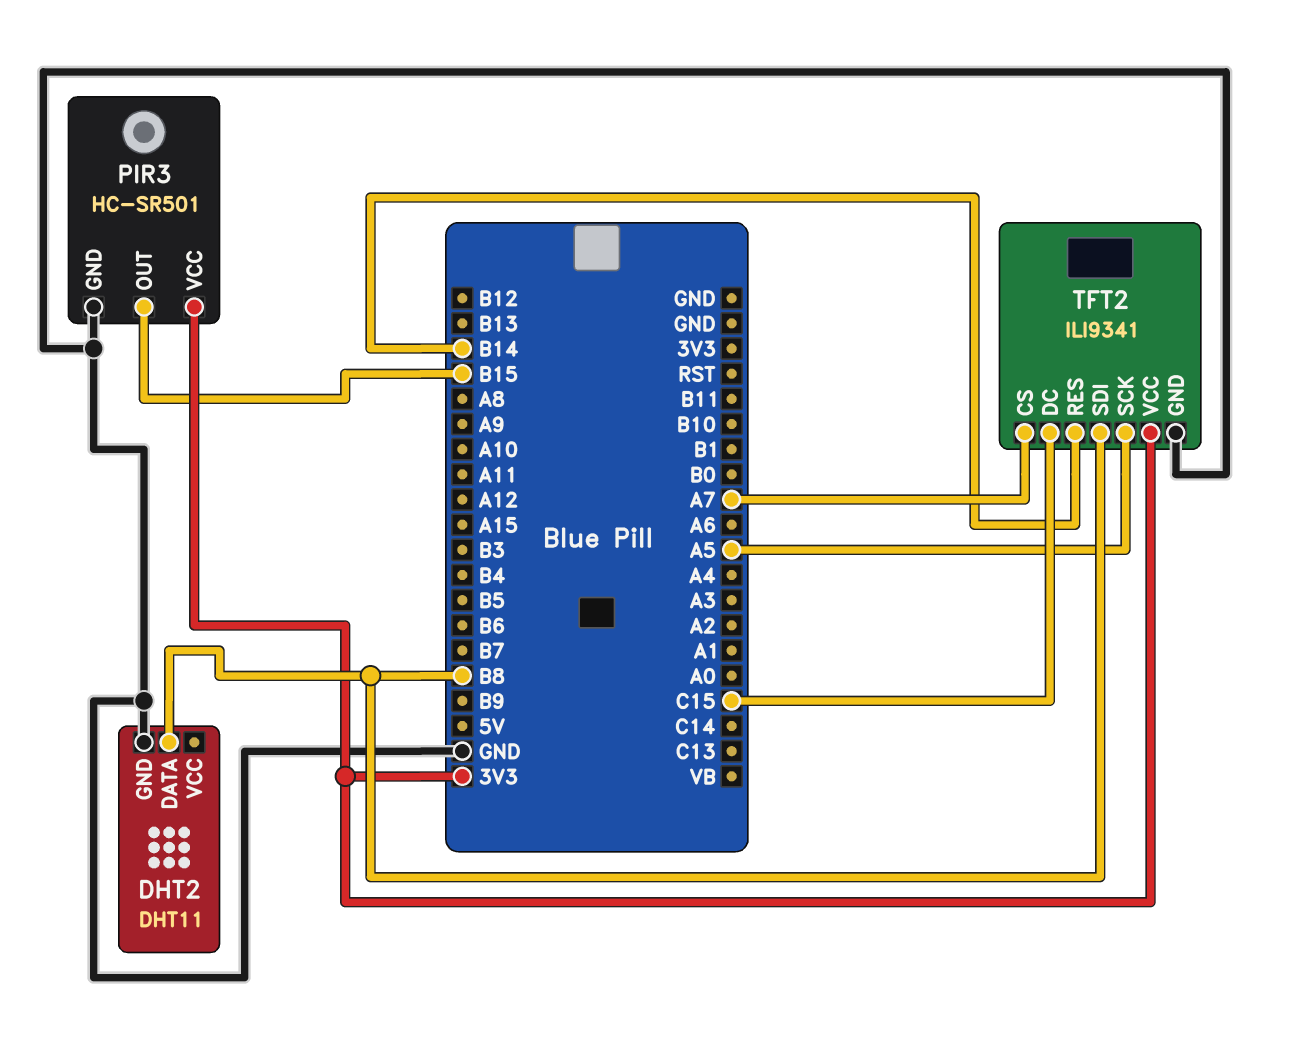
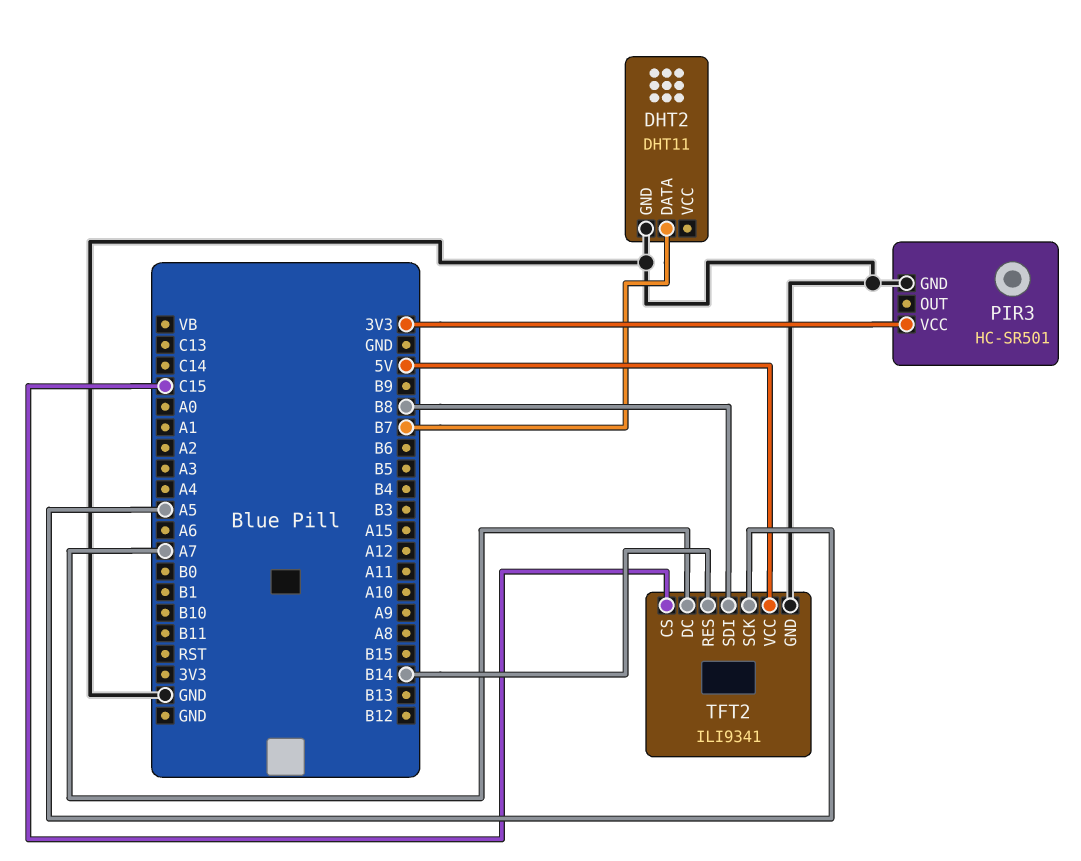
DHT2 pin DATA: B8 -> B7
PIR3 pin OUT: B15 -> none
TFT2 pin CS: A7 -> C15
TFT2 pin DC: C15 -> A7
TFT2 pin VCC: 3V3 -> 5V

